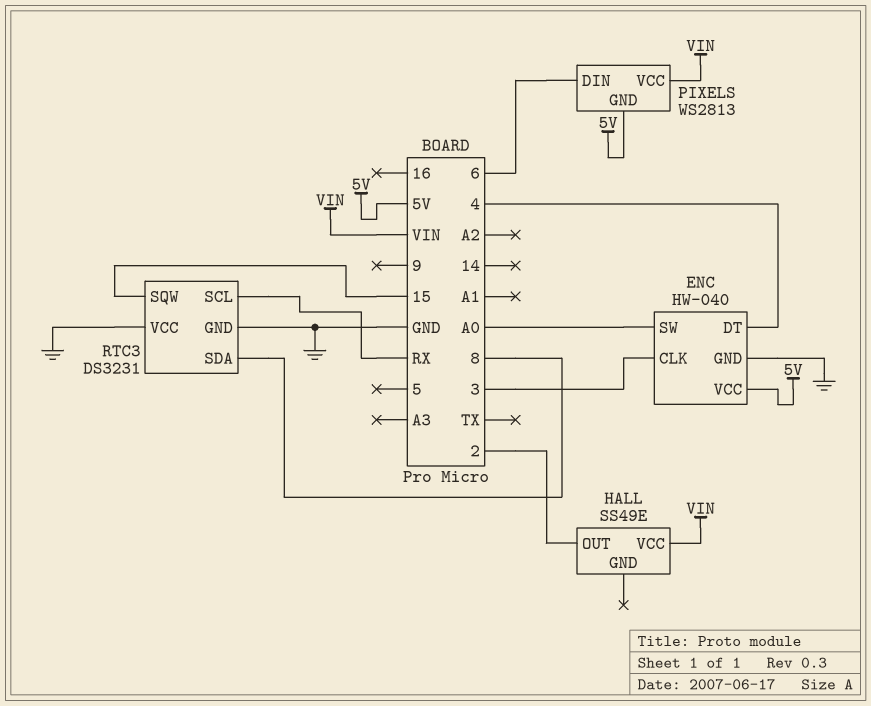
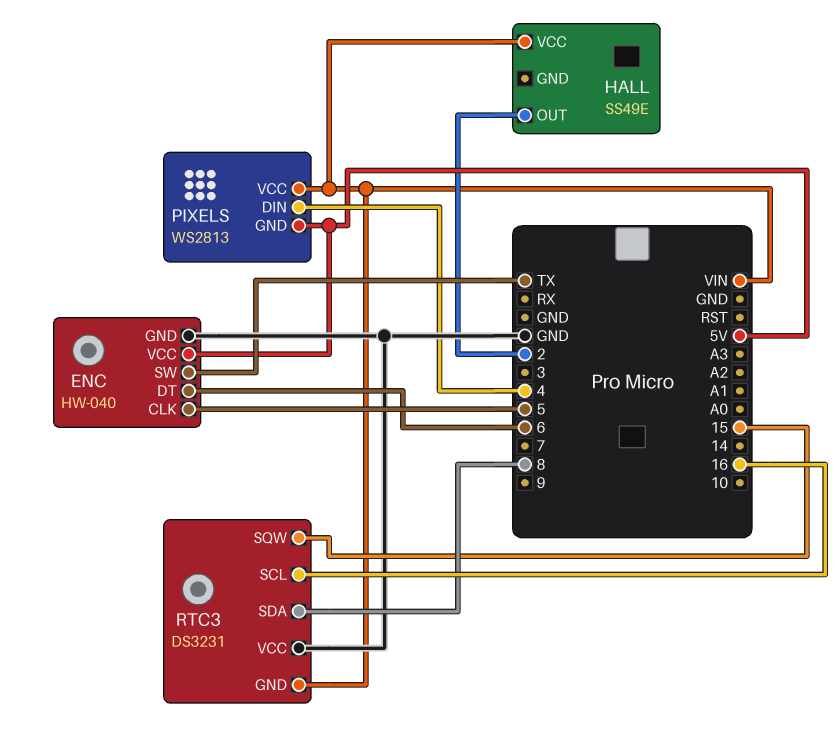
ENC pin CLK: 3 -> 5
ENC pin DT: 4 -> 6
ENC pin SW: A0 -> TX
PIXELS pin DIN: 6 -> 4
RTC3 pin GND: GND -> VIN
RTC3 pin SCL: RX -> 16

